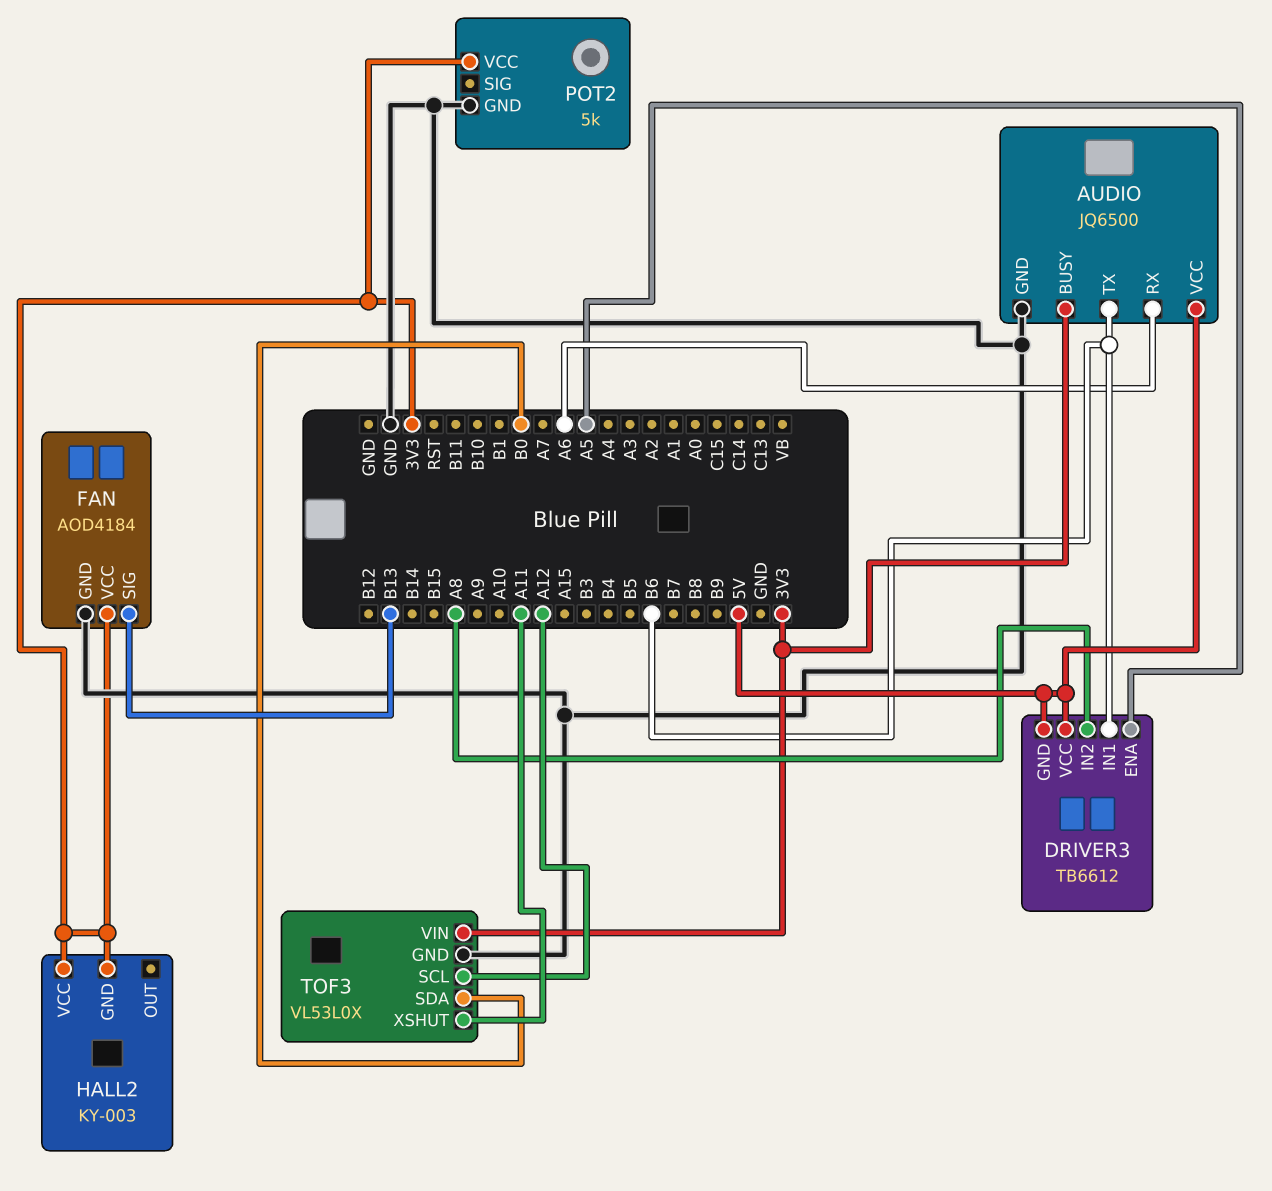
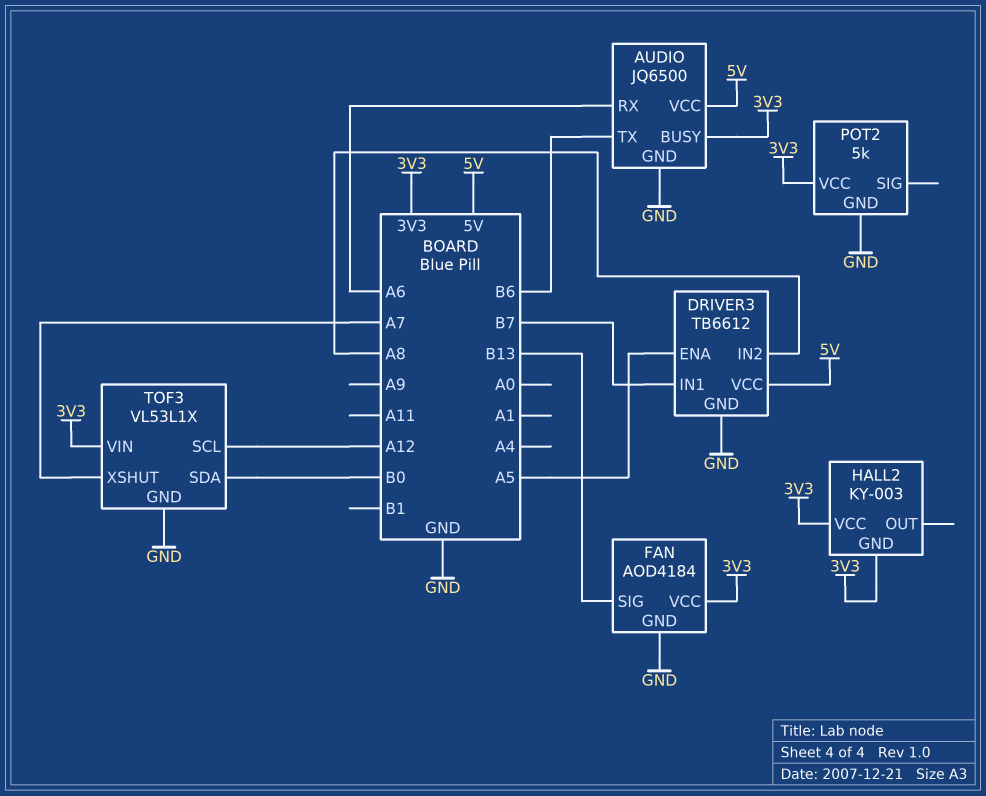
DRIVER3 pin GND: 5V -> GND
DRIVER3 pin IN1: B6 -> B7
TOF3: VL53L0X -> VL53L1X
TOF3 pin XSHUT: A11 -> A7

